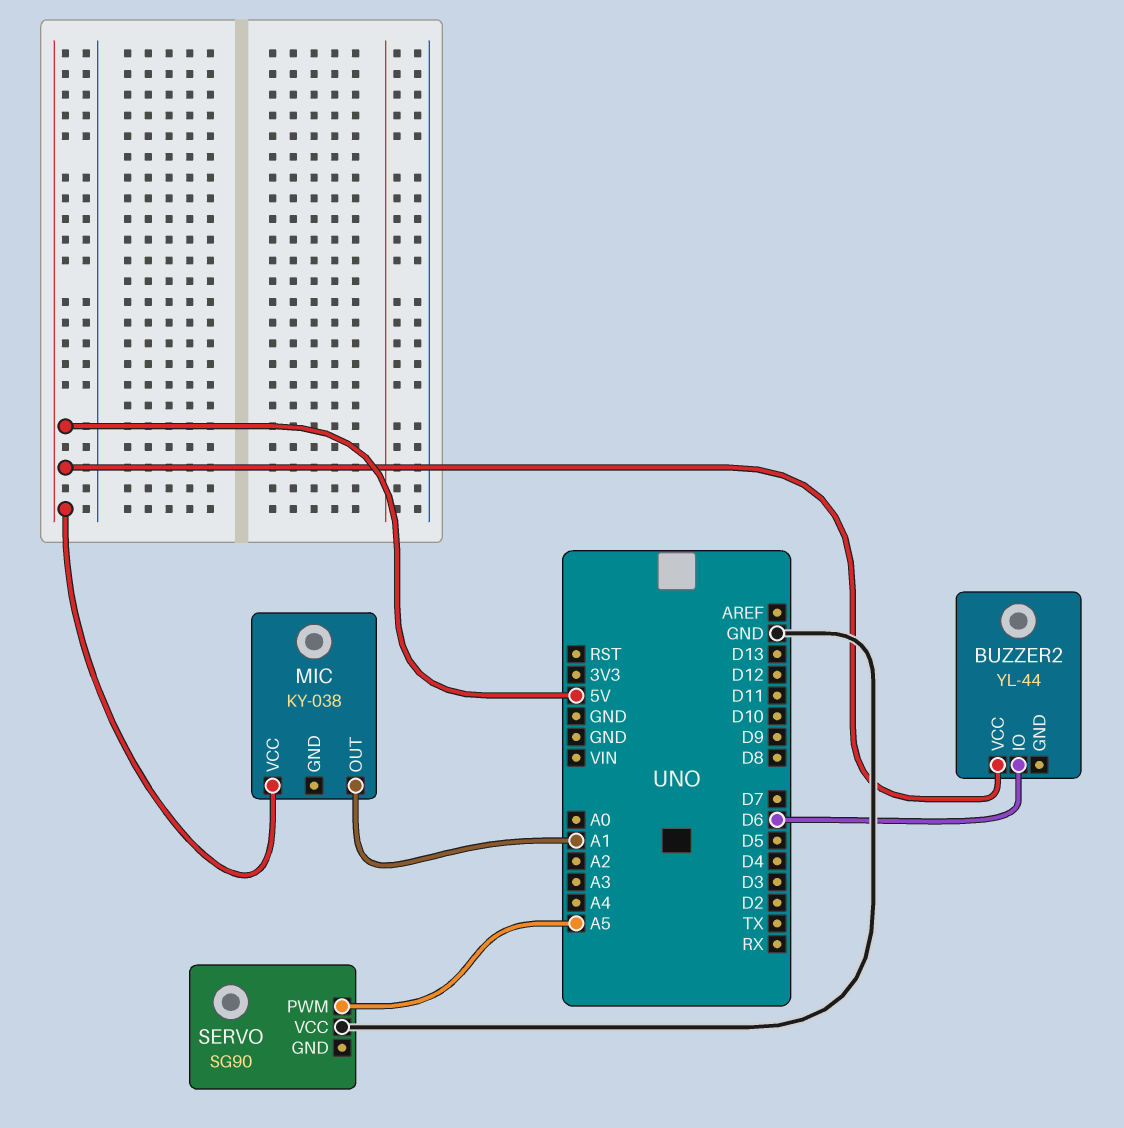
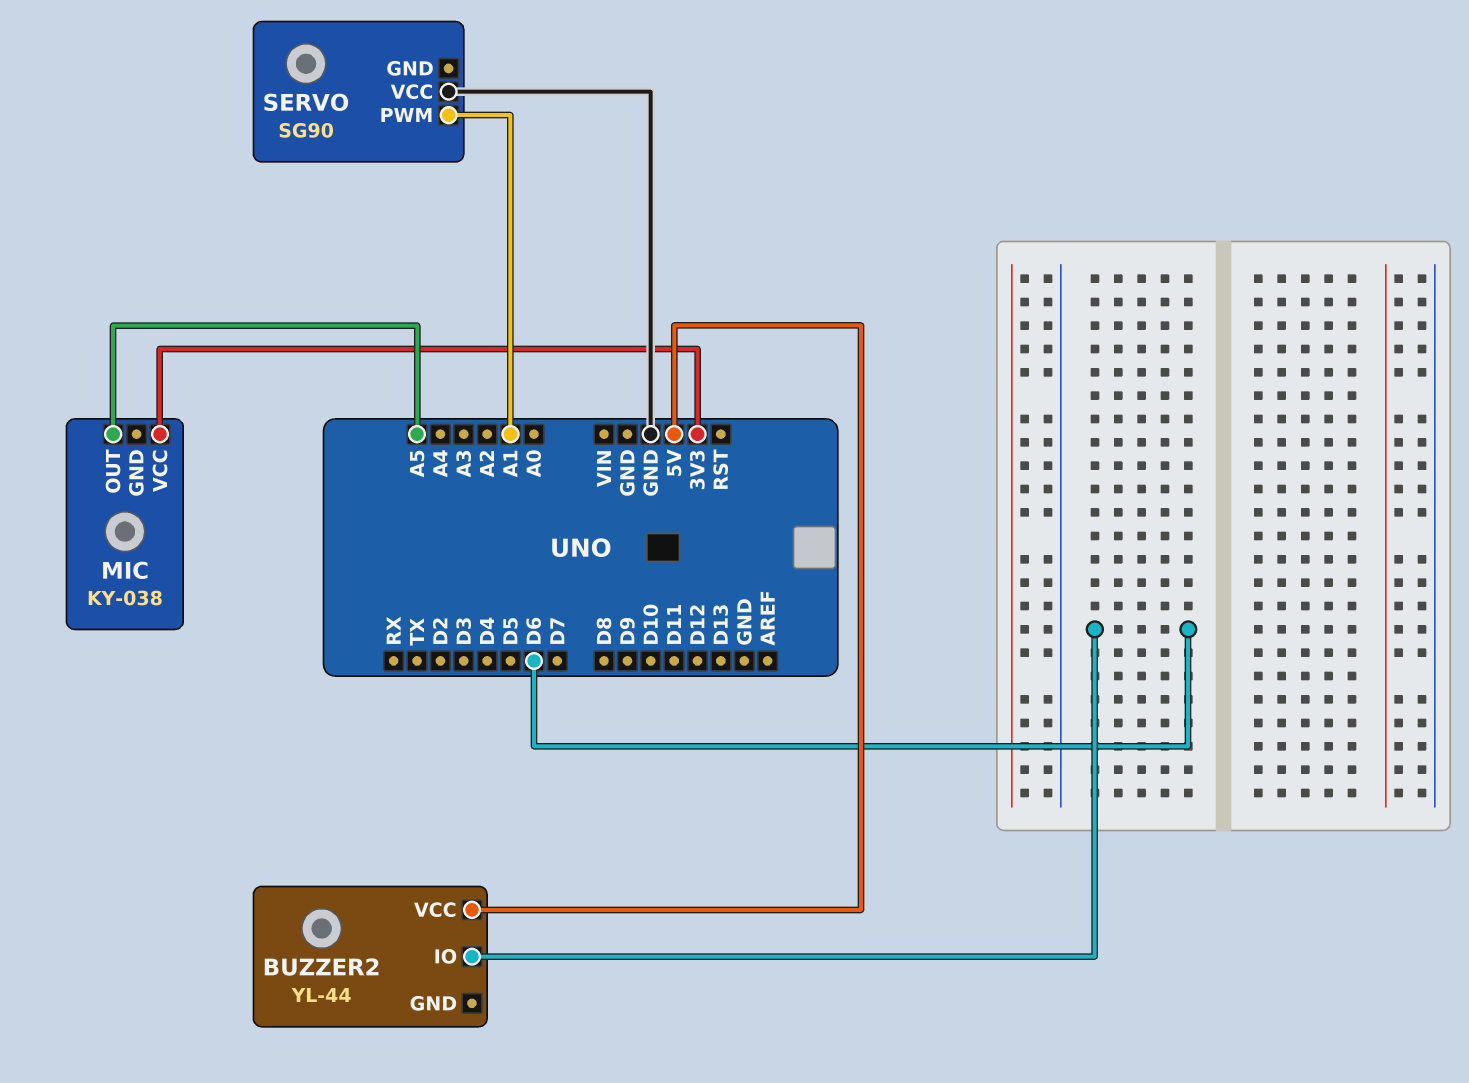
MIC pin OUT: A1 -> A5
MIC pin VCC: 5V -> 3V3
SERVO pin PWM: A5 -> A1

